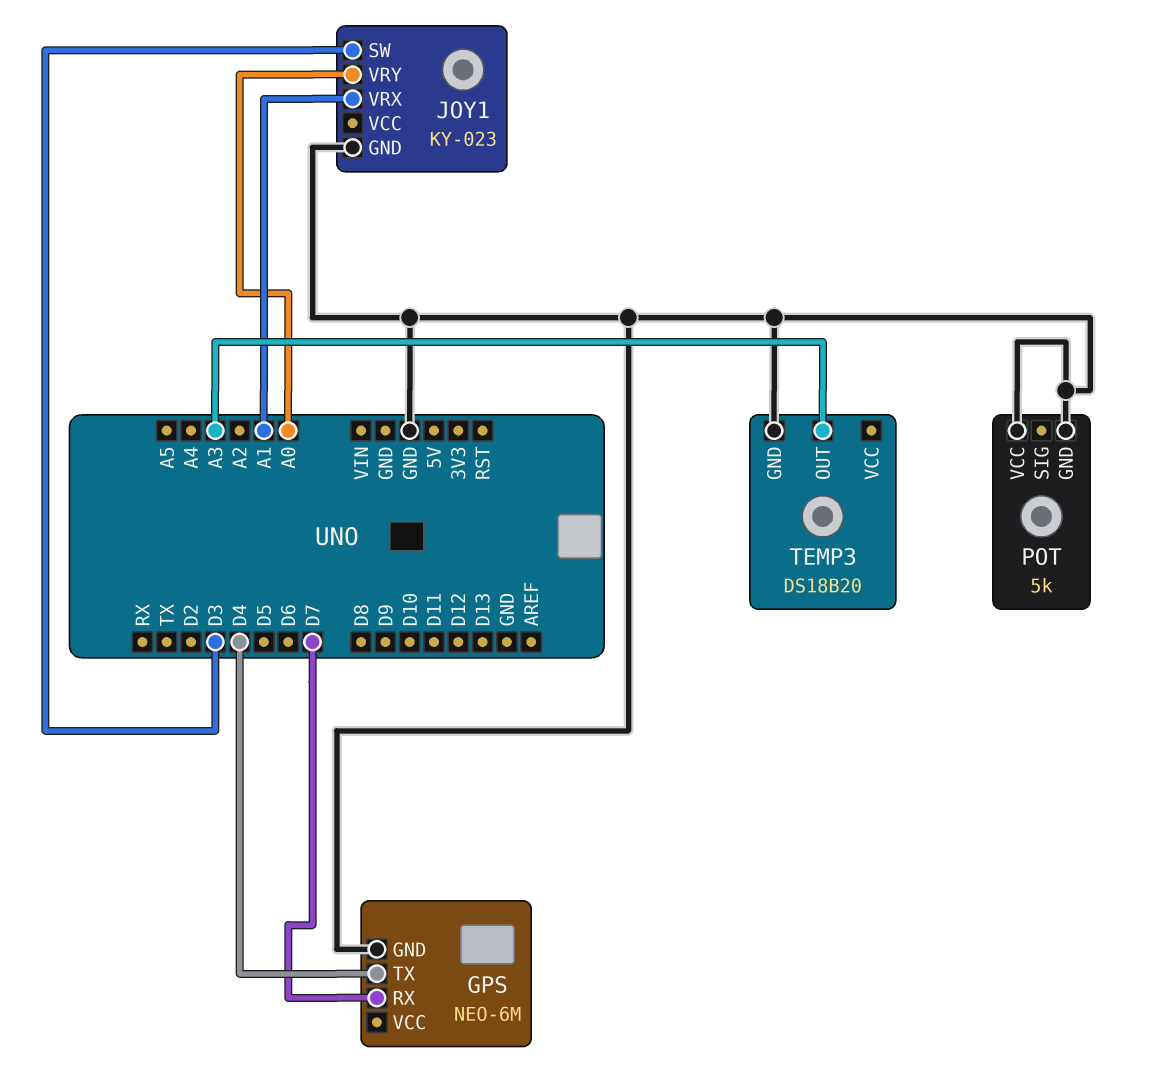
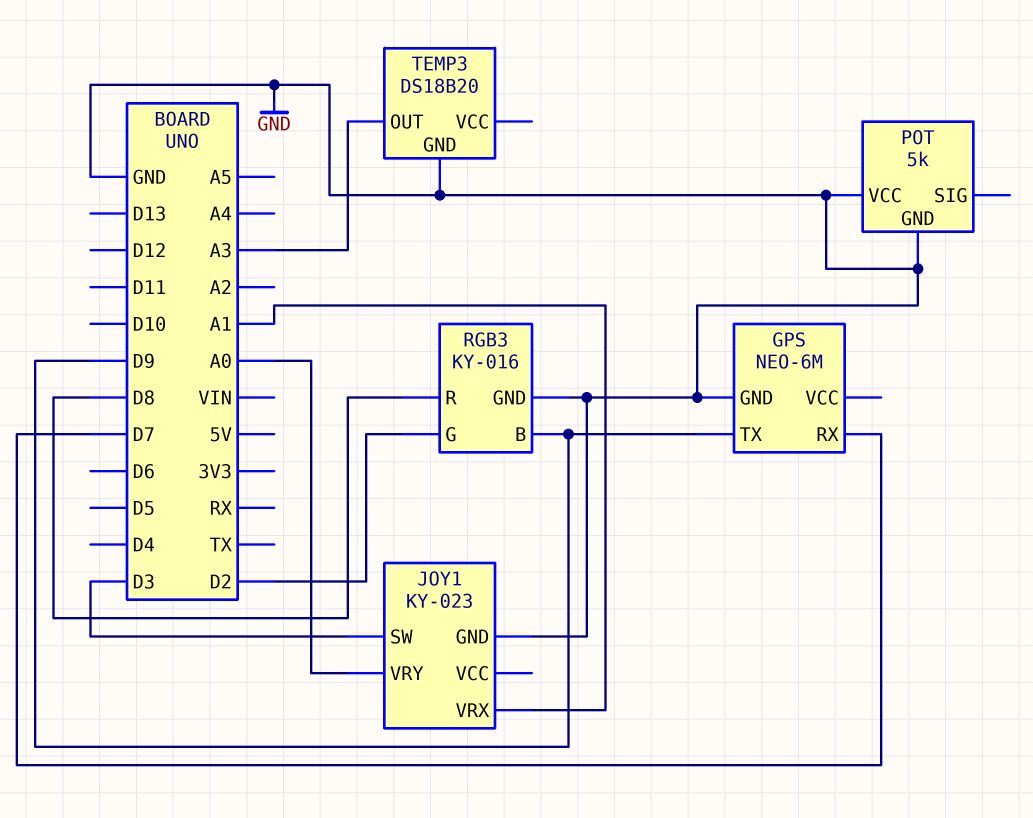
GPS pin TX: D4 -> D9
RGB3: none -> KY-016
RGB3 pin B: none -> D9
RGB3 pin G: none -> D2
RGB3 pin GND: none -> GND
RGB3 pin R: none -> D8

